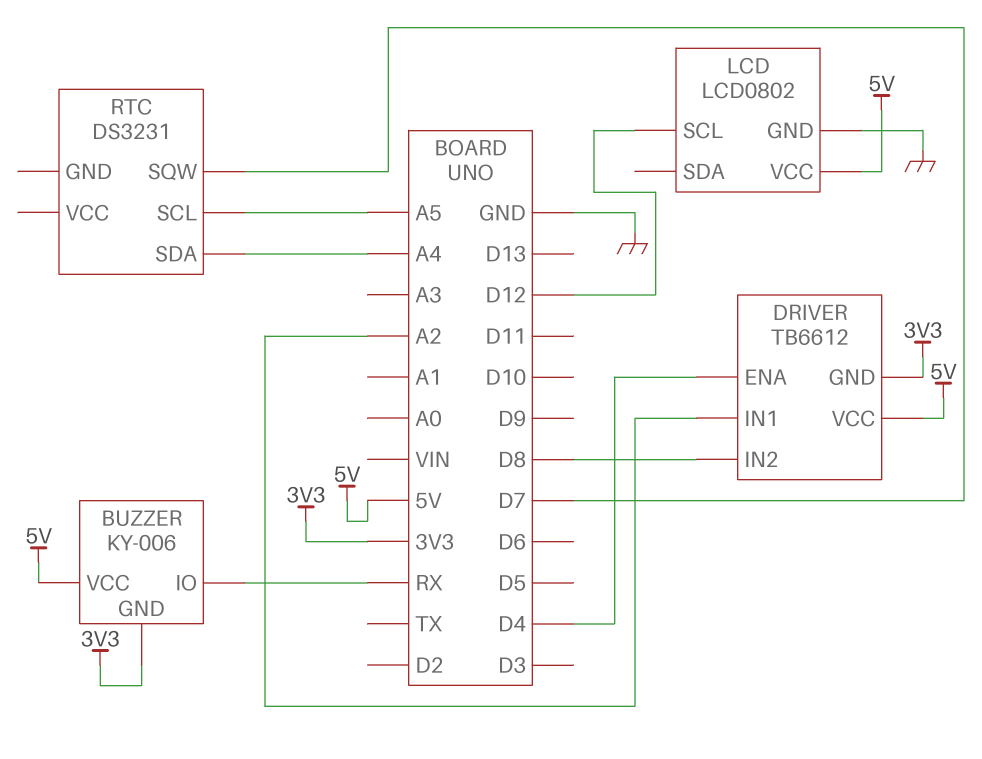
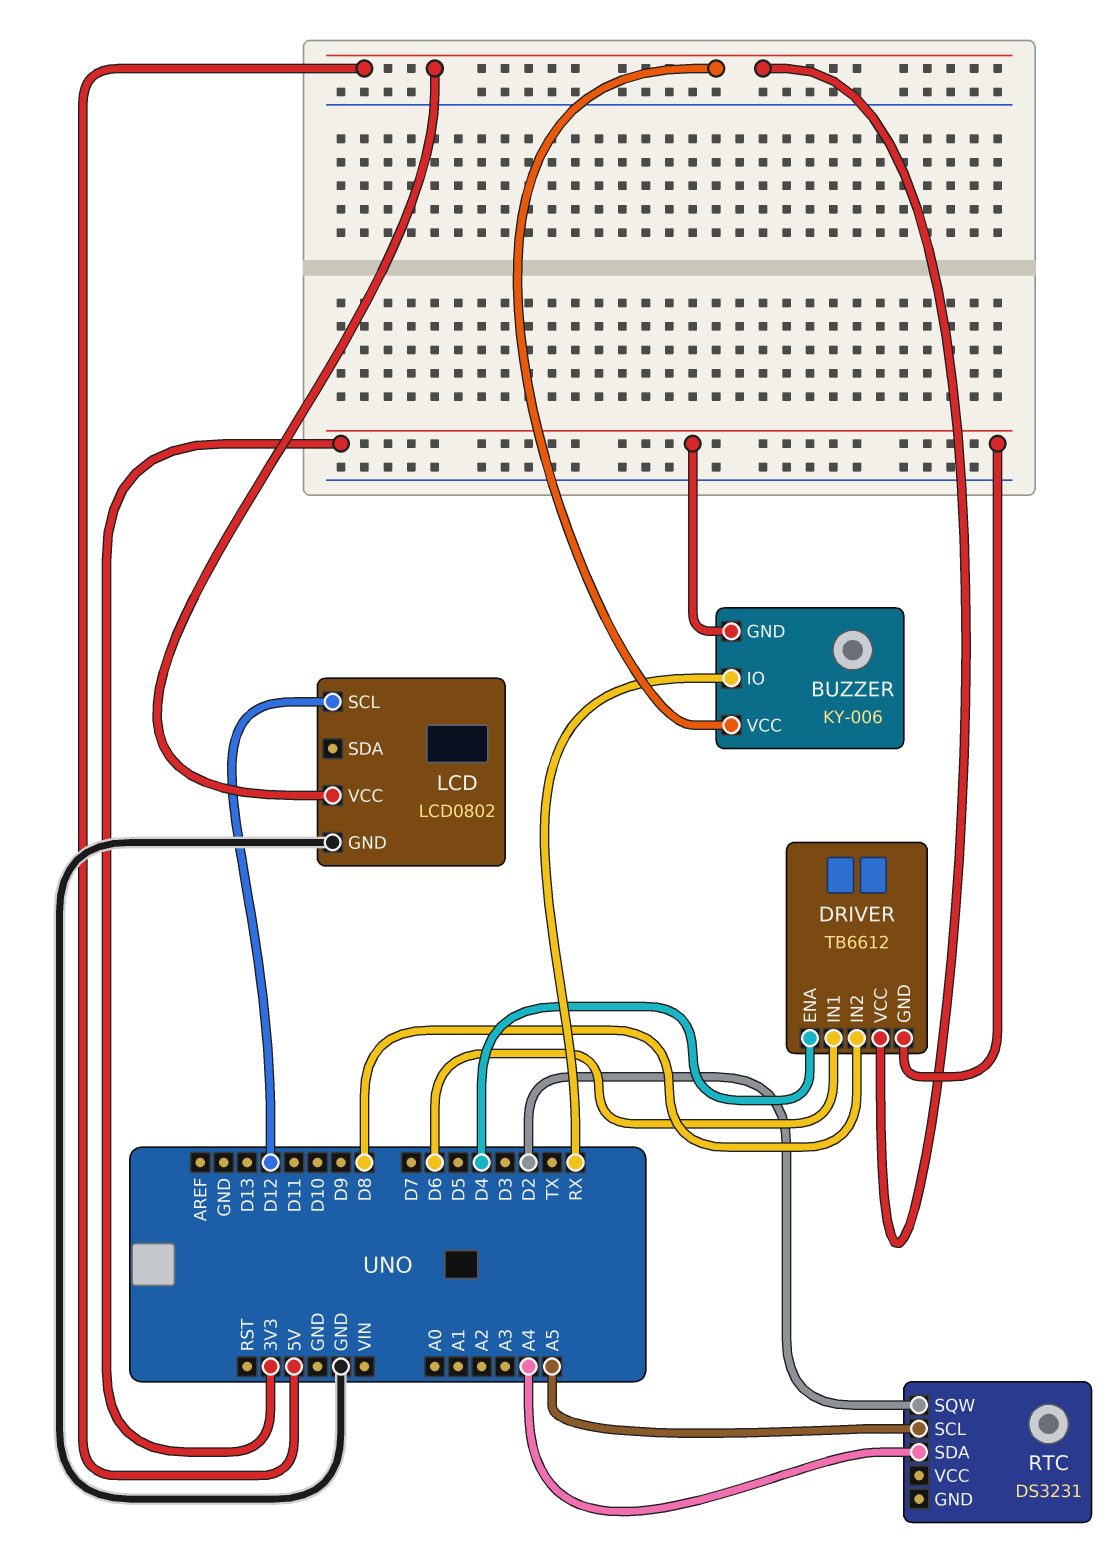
DRIVER pin IN1: A2 -> D6
RTC pin SQW: D7 -> D2

